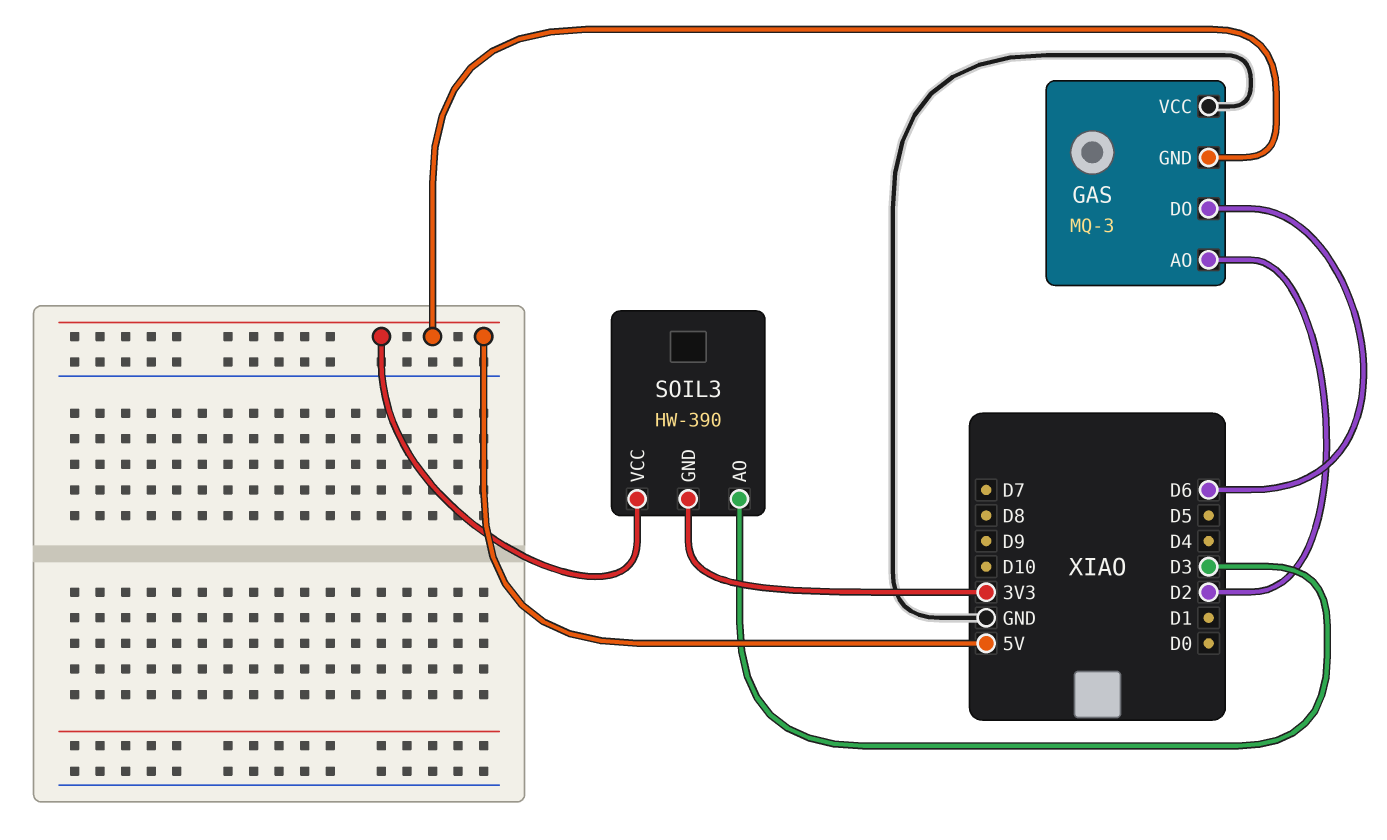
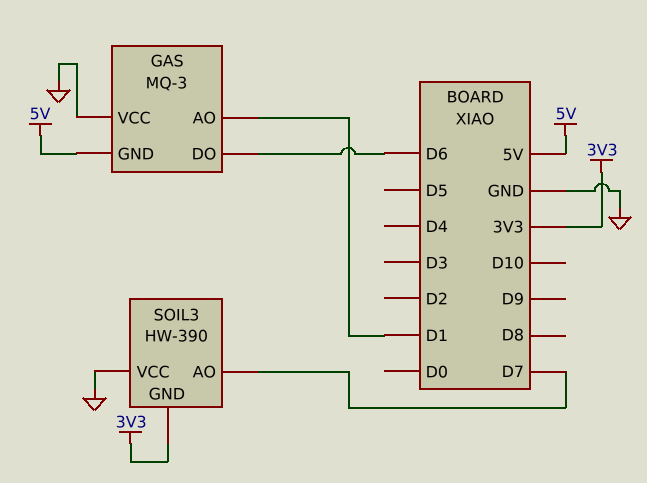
GAS pin AO: D2 -> D1
SOIL3 pin AO: D3 -> D7
SOIL3 pin VCC: 5V -> GND

